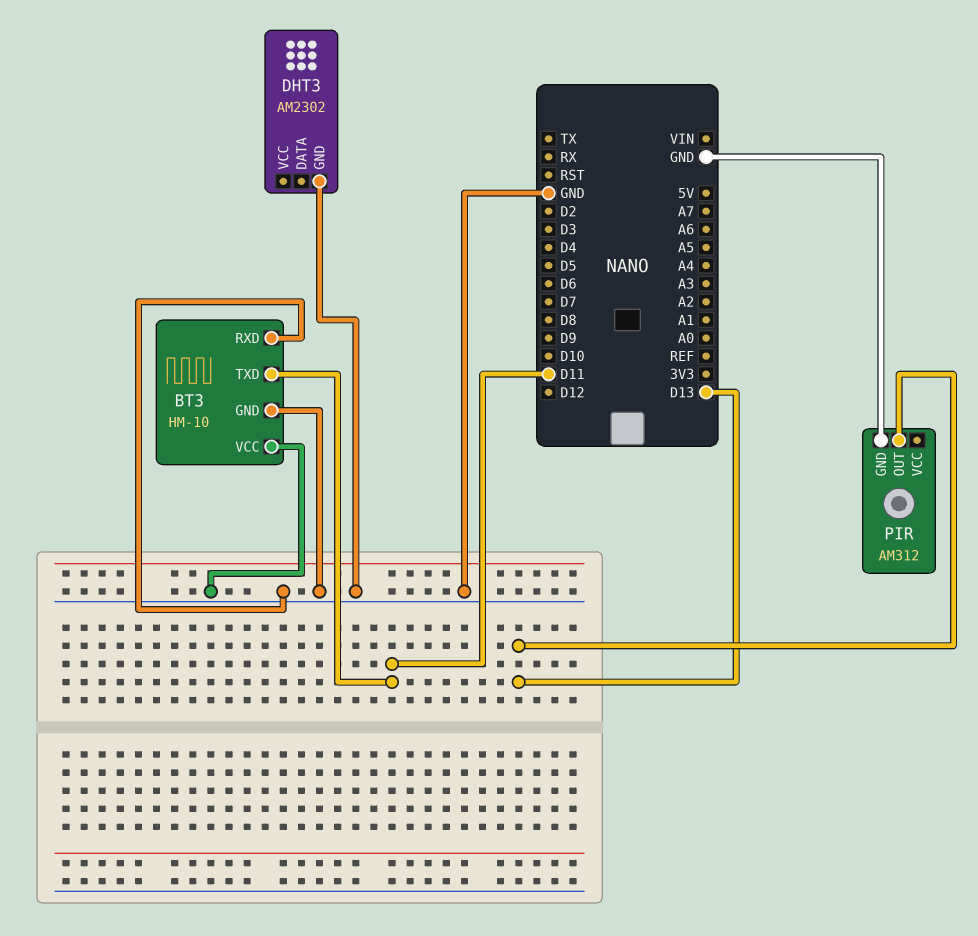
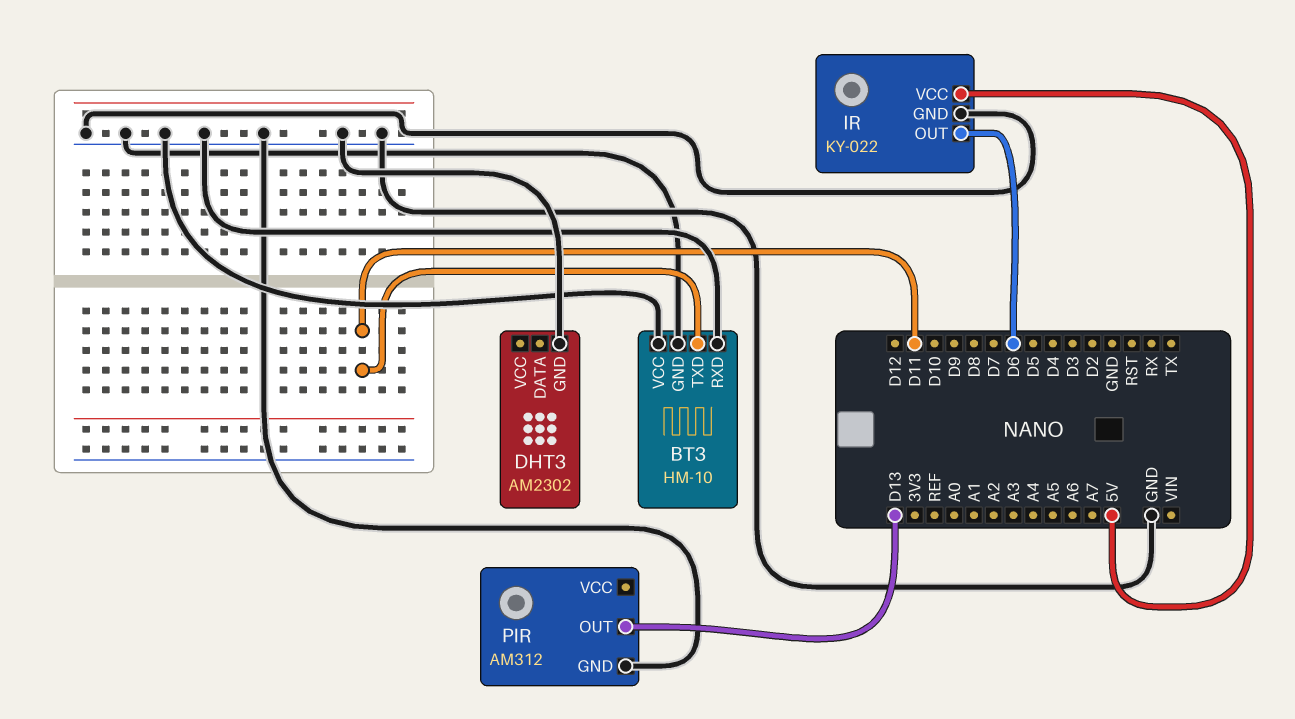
IR: none -> KY-022
IR pin GND: none -> GND
IR pin OUT: none -> D6
IR pin VCC: none -> 5V

